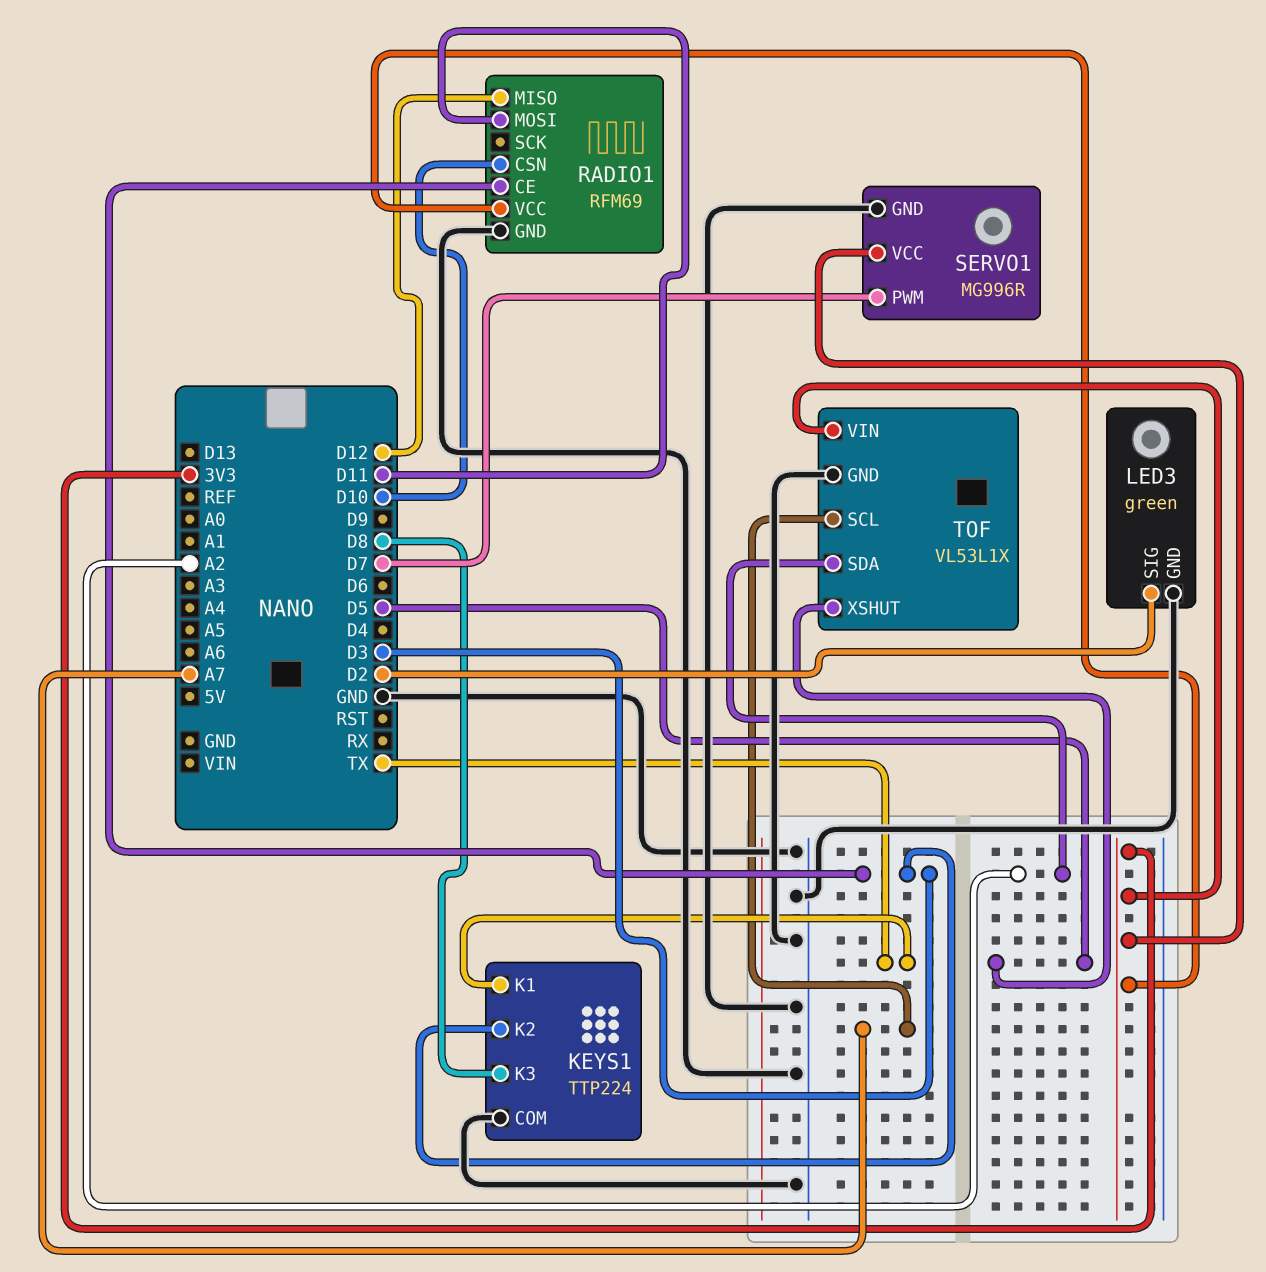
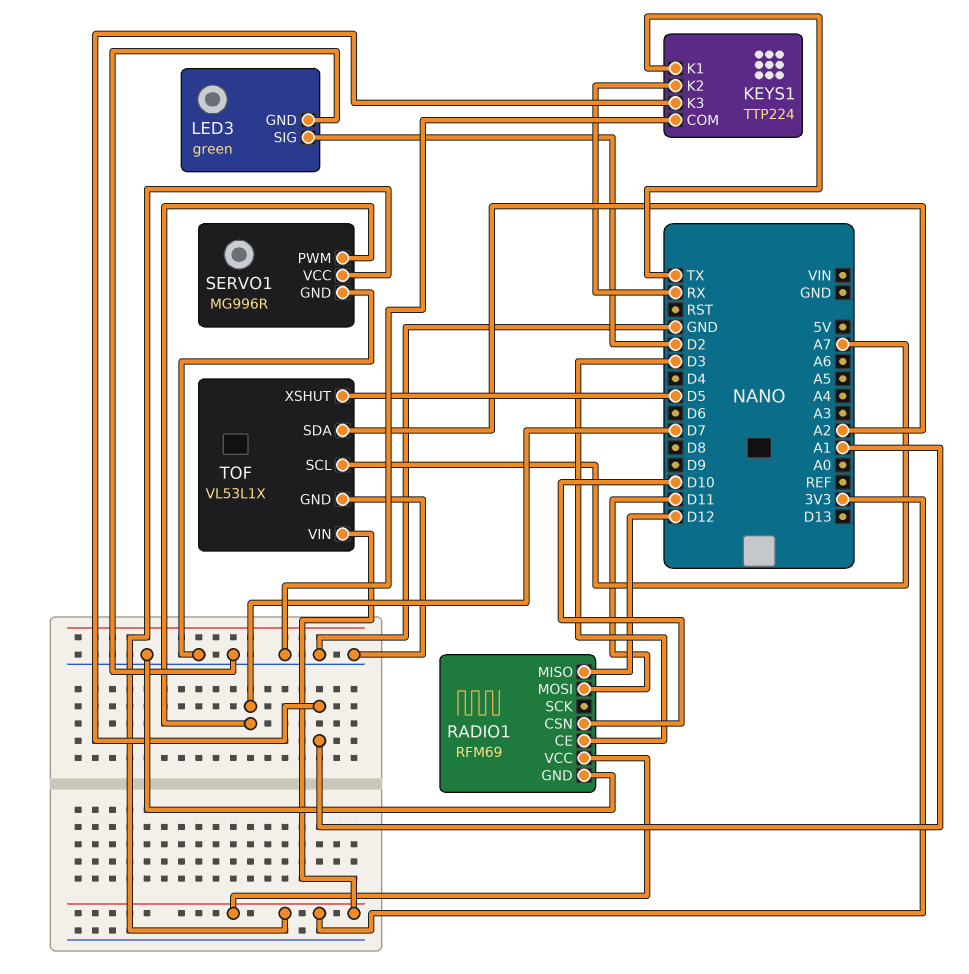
KEYS1 pin K2: D3 -> RX
KEYS1 pin K3: D8 -> A1

